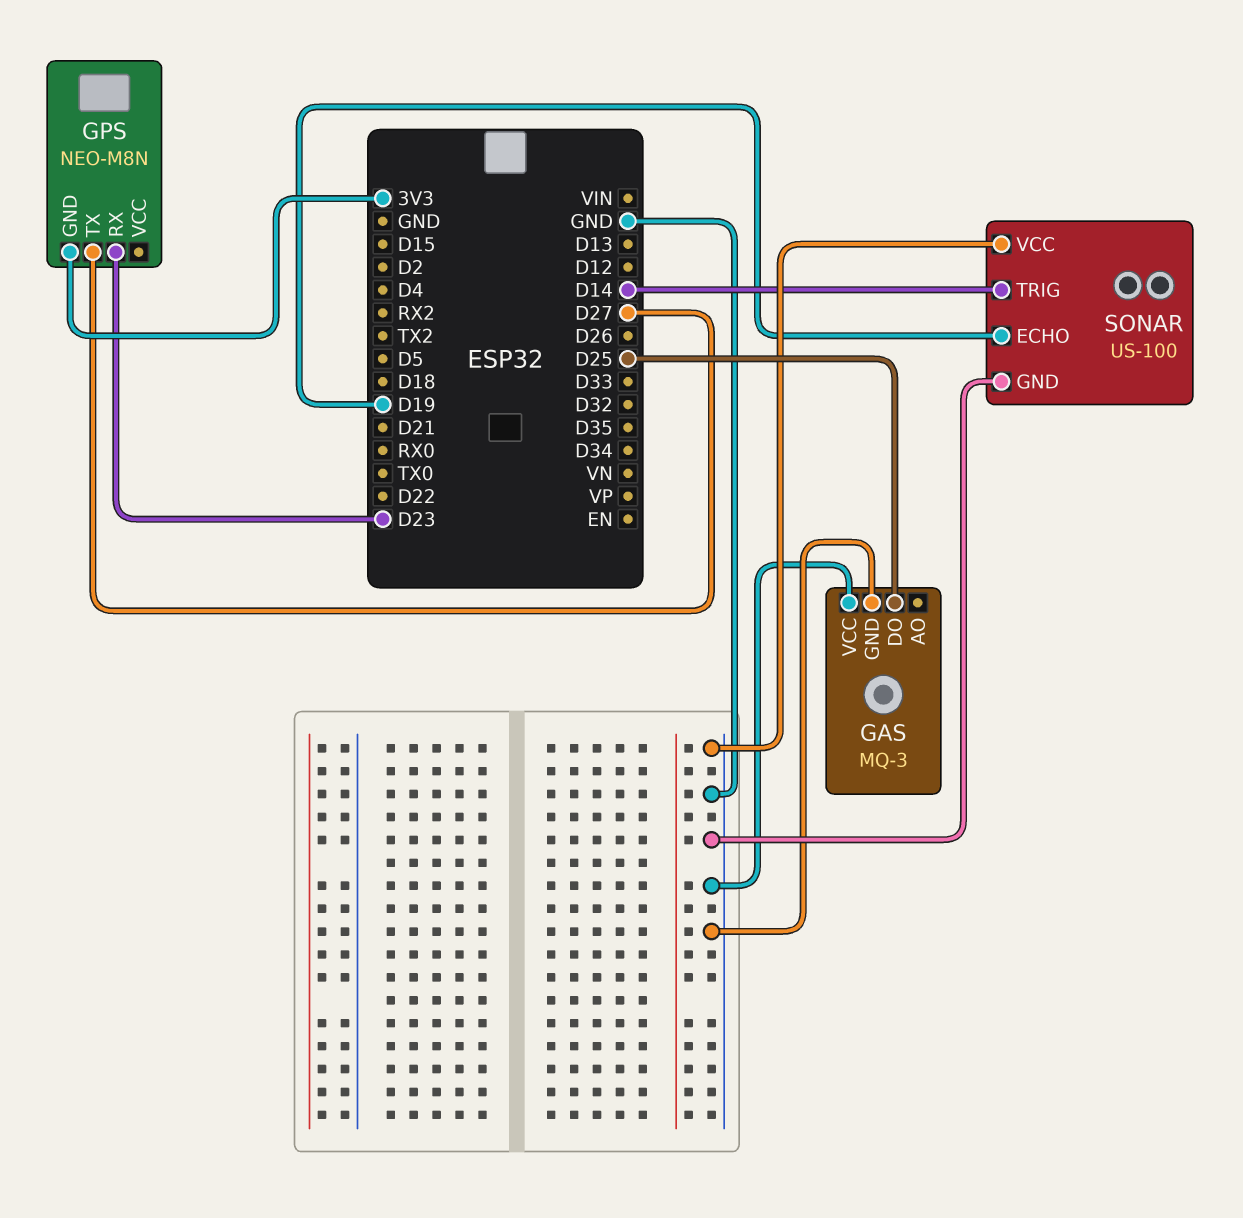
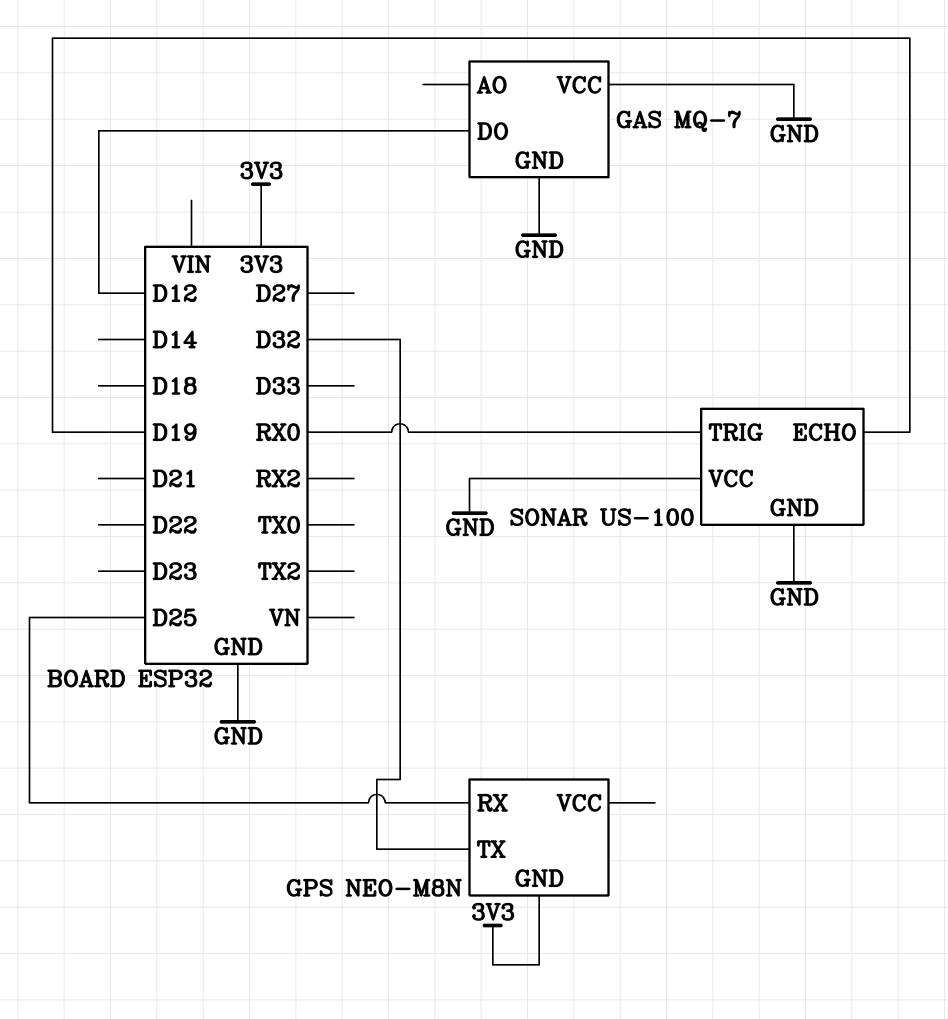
GAS: MQ-3 -> MQ-7
GAS pin DO: D25 -> D12
GPS pin RX: D23 -> D25
GPS pin TX: D27 -> D32
SONAR pin TRIG: D14 -> RX0

